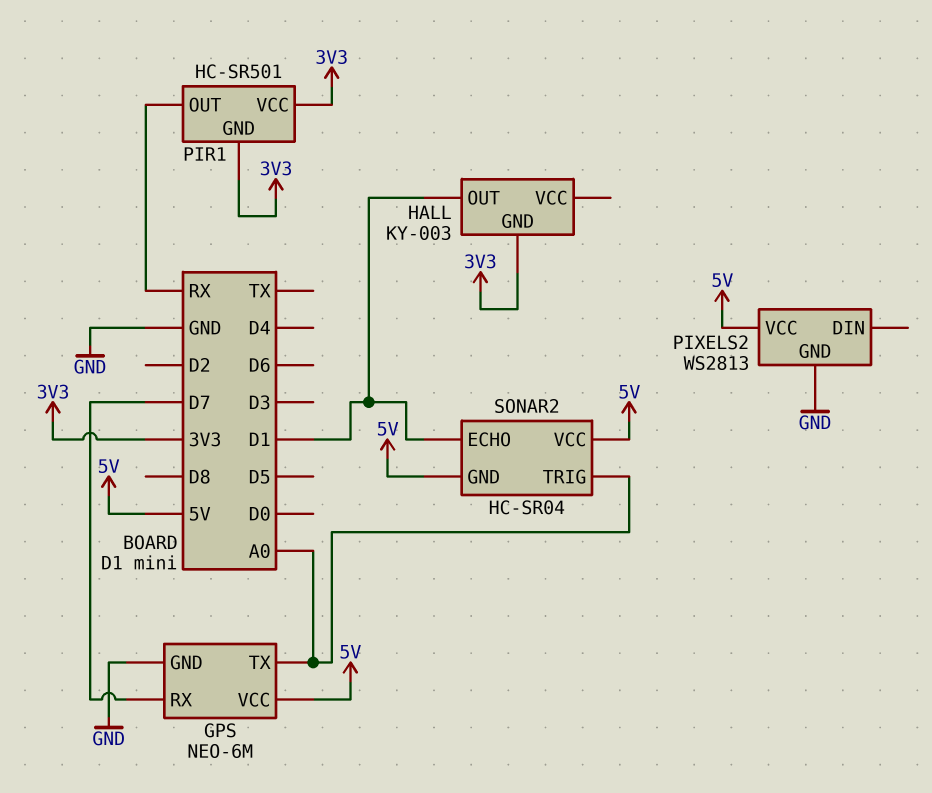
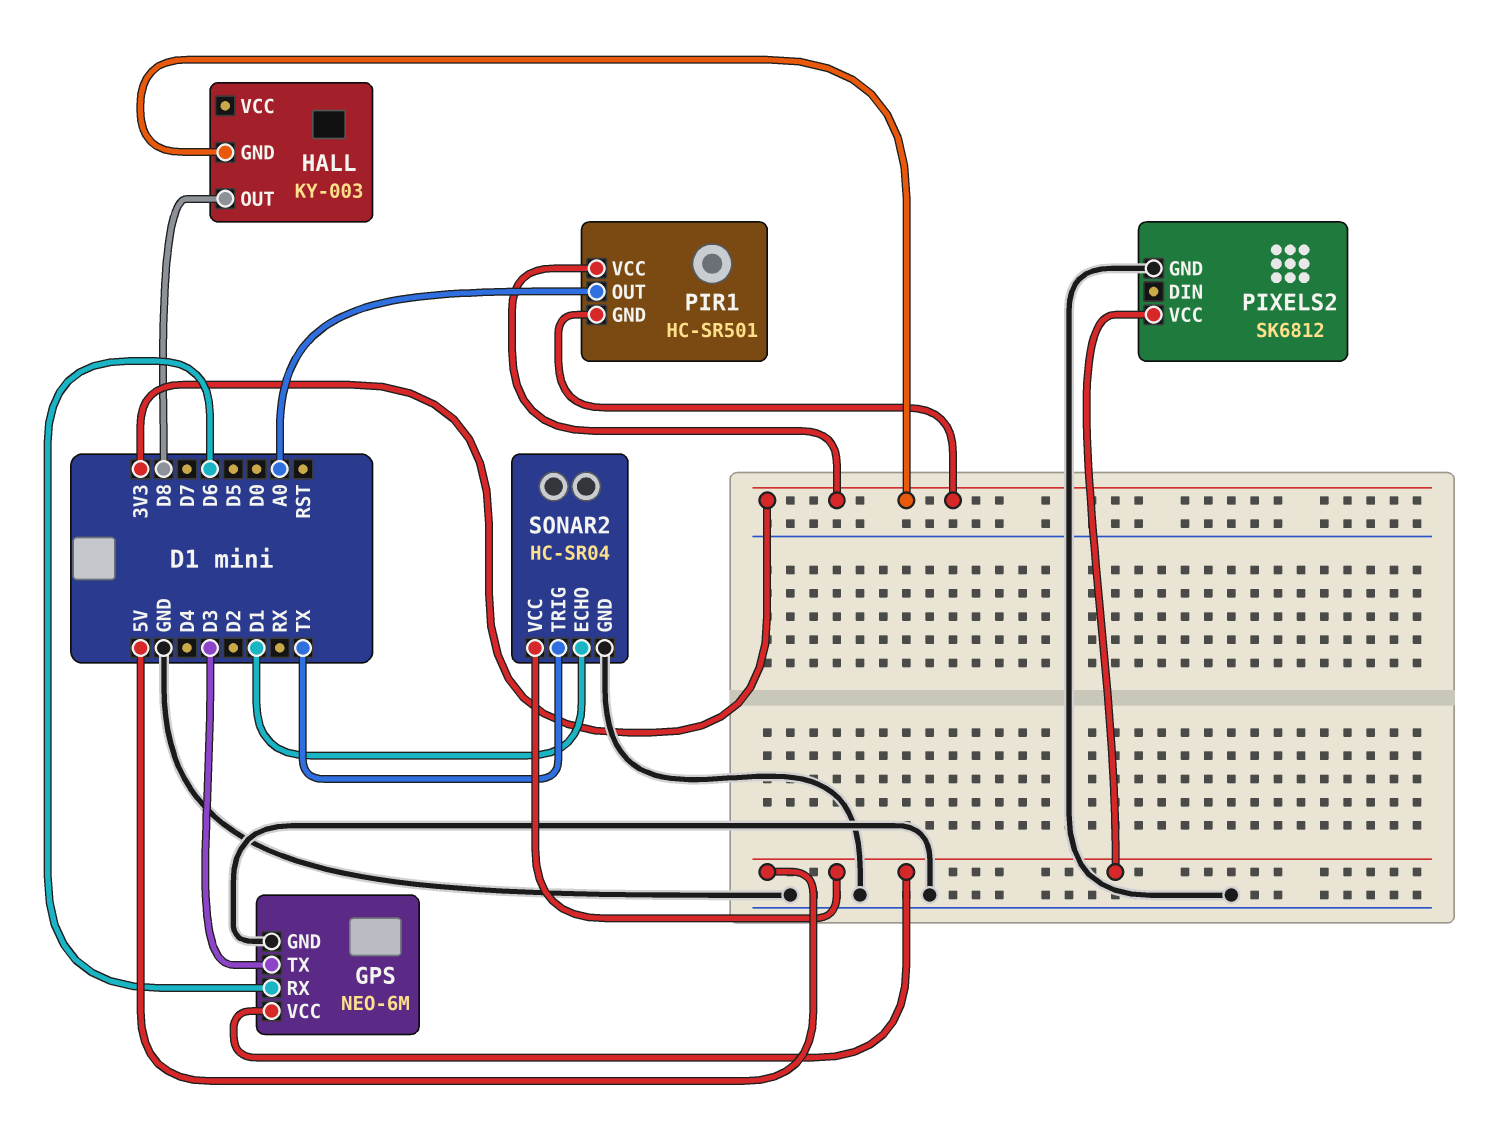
GPS pin RX: D7 -> D6
GPS pin TX: A0 -> D3
HALL pin OUT: D1 -> D8
PIR1 pin OUT: RX -> A0
PIXELS2: WS2813 -> SK6812
SONAR2 pin GND: 5V -> GND
SONAR2 pin TRIG: A0 -> TX

